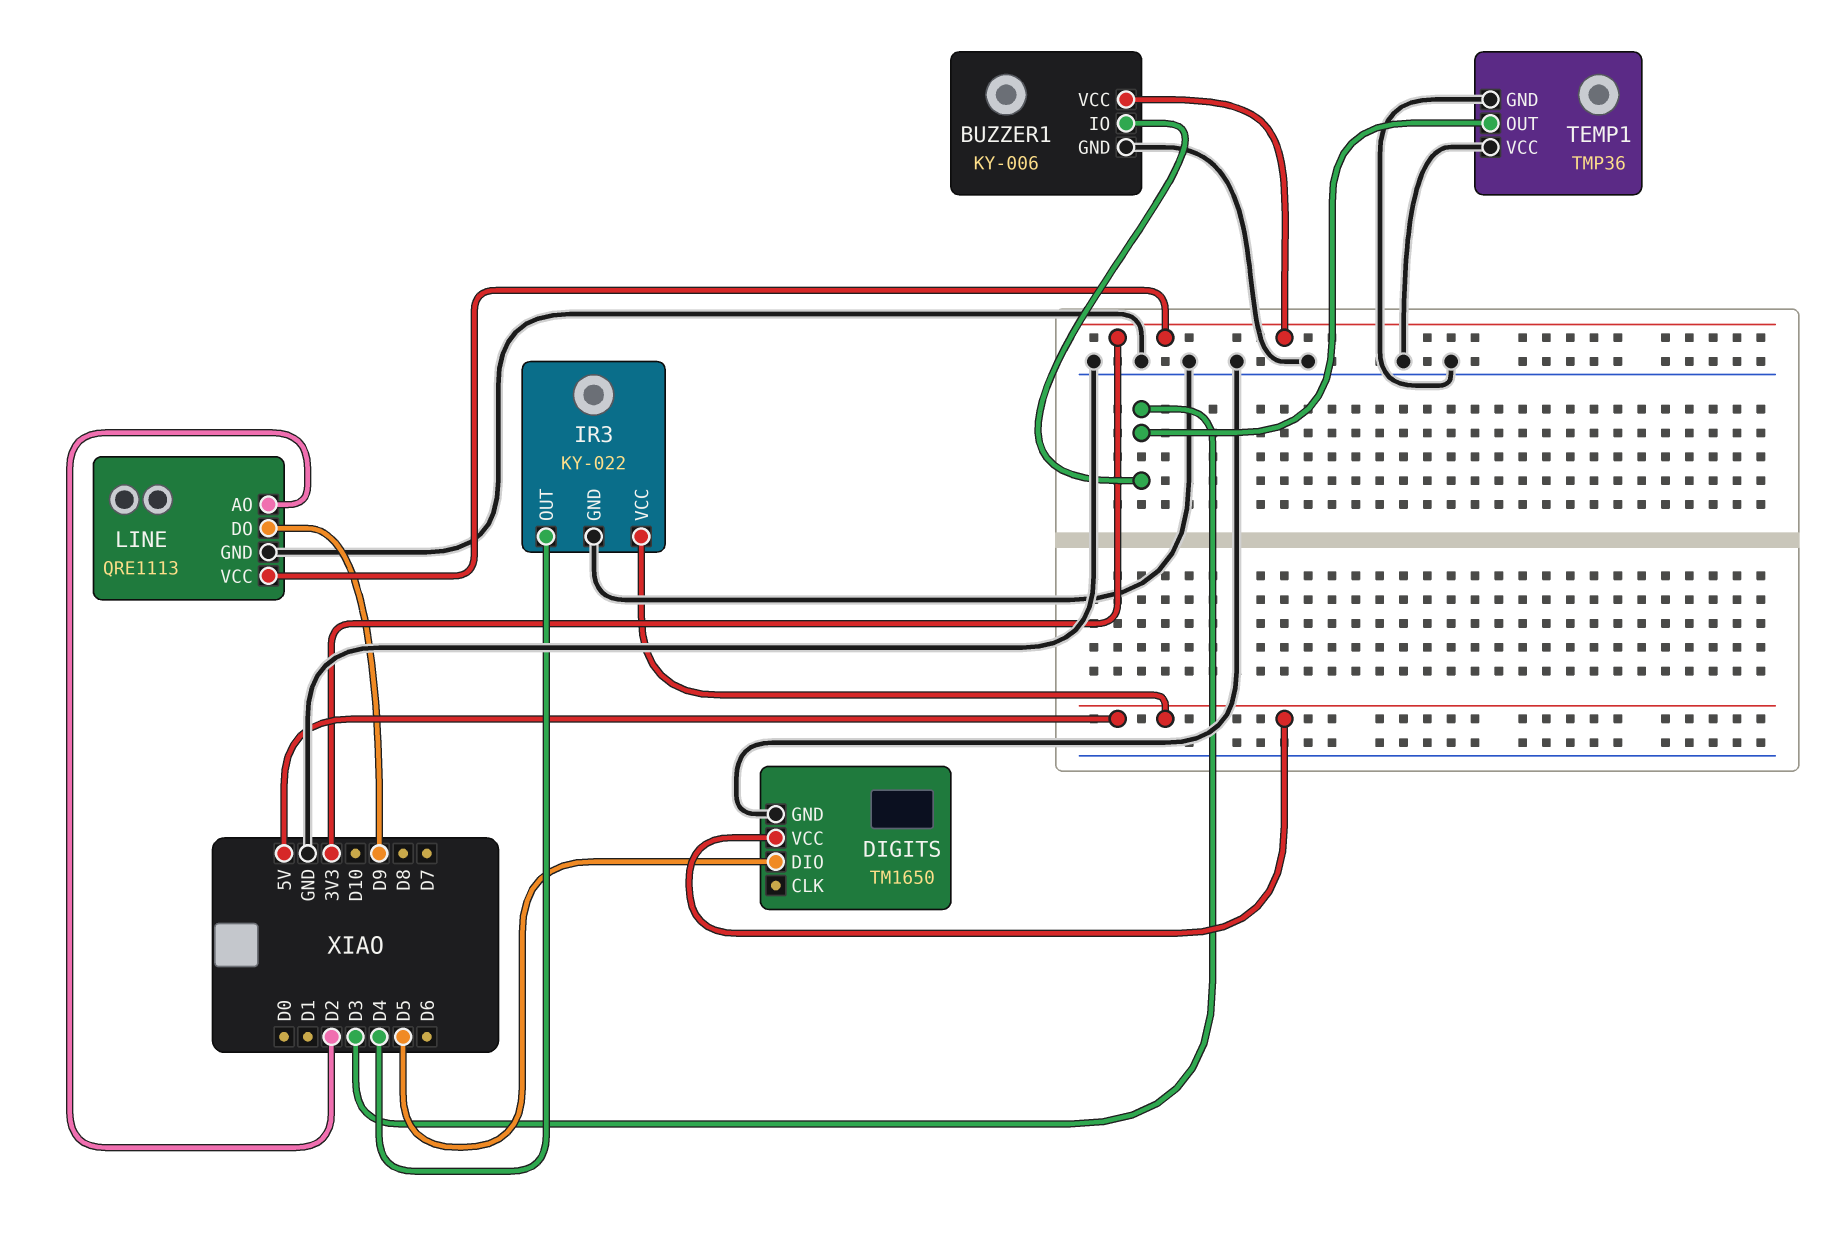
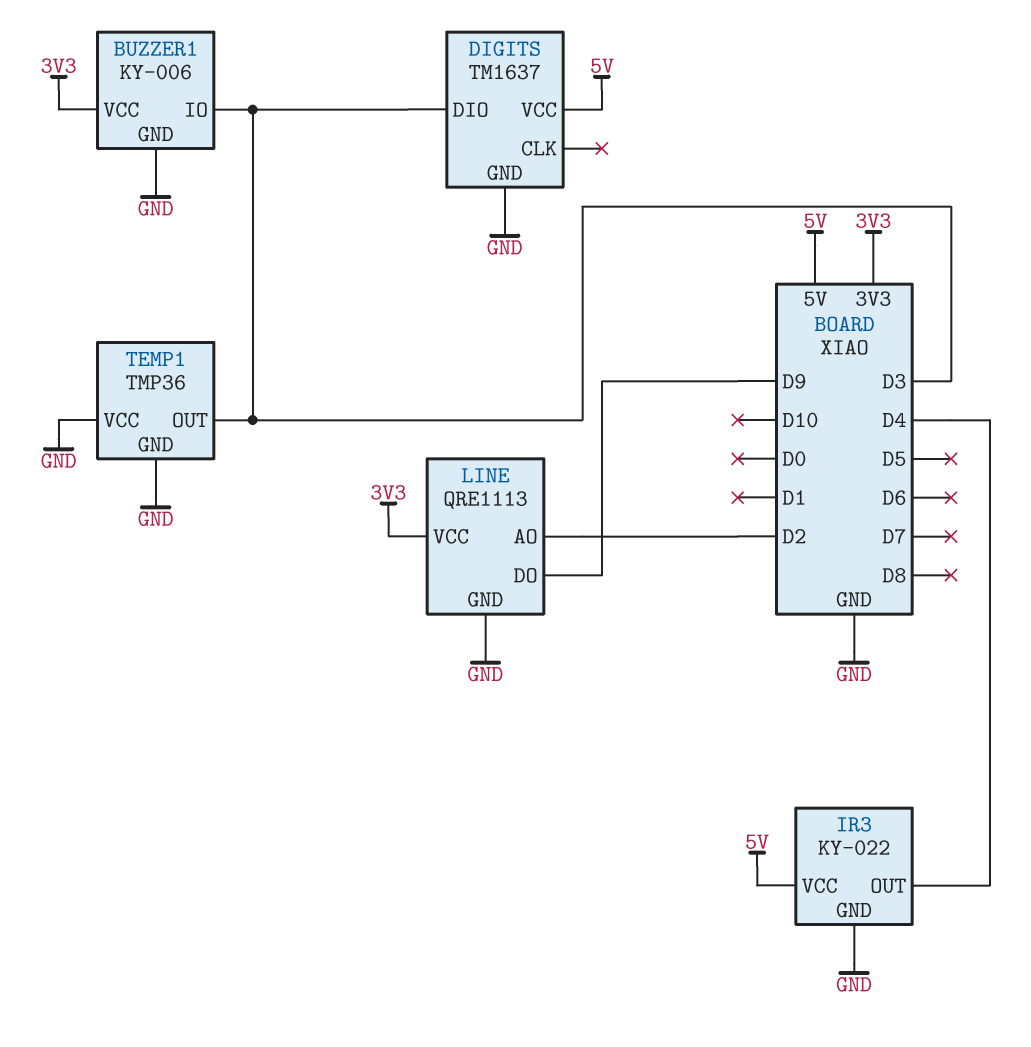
DIGITS: TM1650 -> TM1637
DIGITS pin DIO: D5 -> D3

